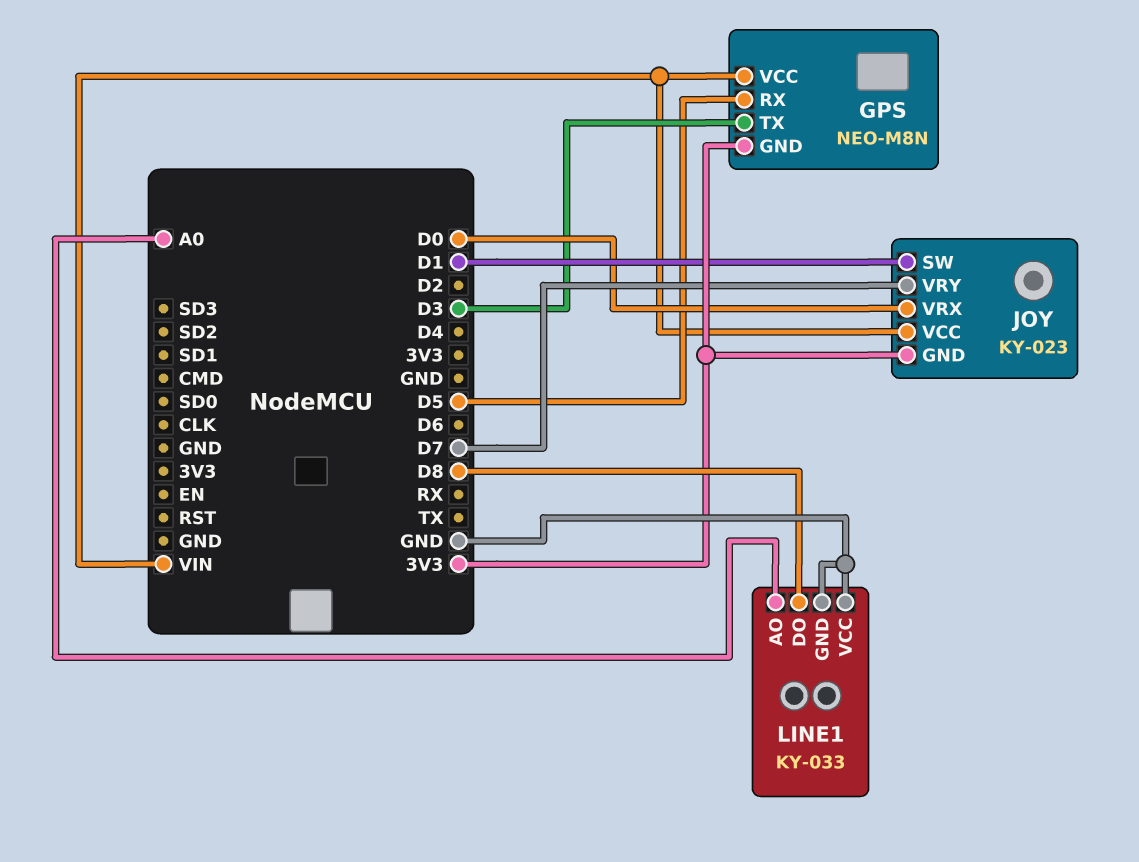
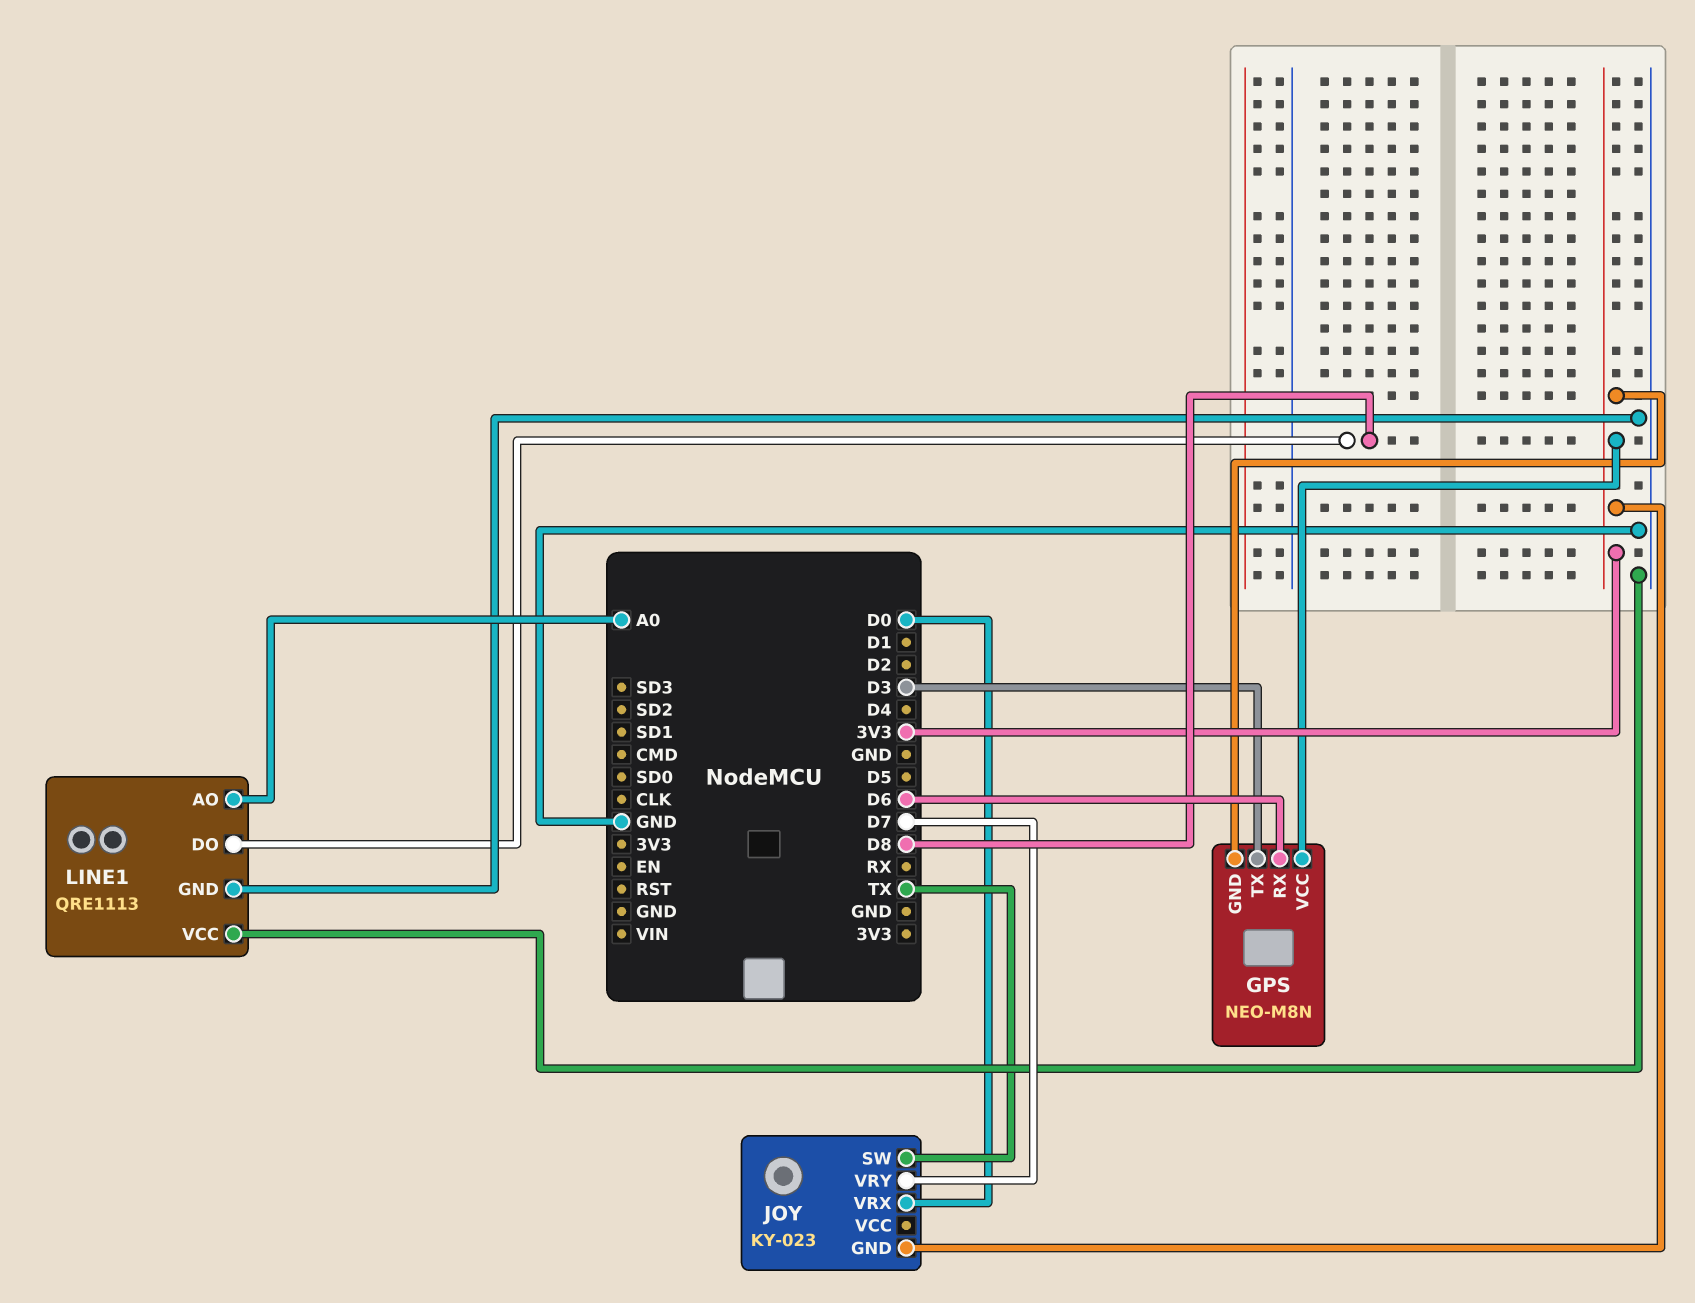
GPS pin RX: D5 -> D6
GPS pin VCC: VIN -> 3V3
JOY pin SW: D1 -> TX
JOY pin VCC: VIN -> none
LINE1: KY-033 -> QRE1113

